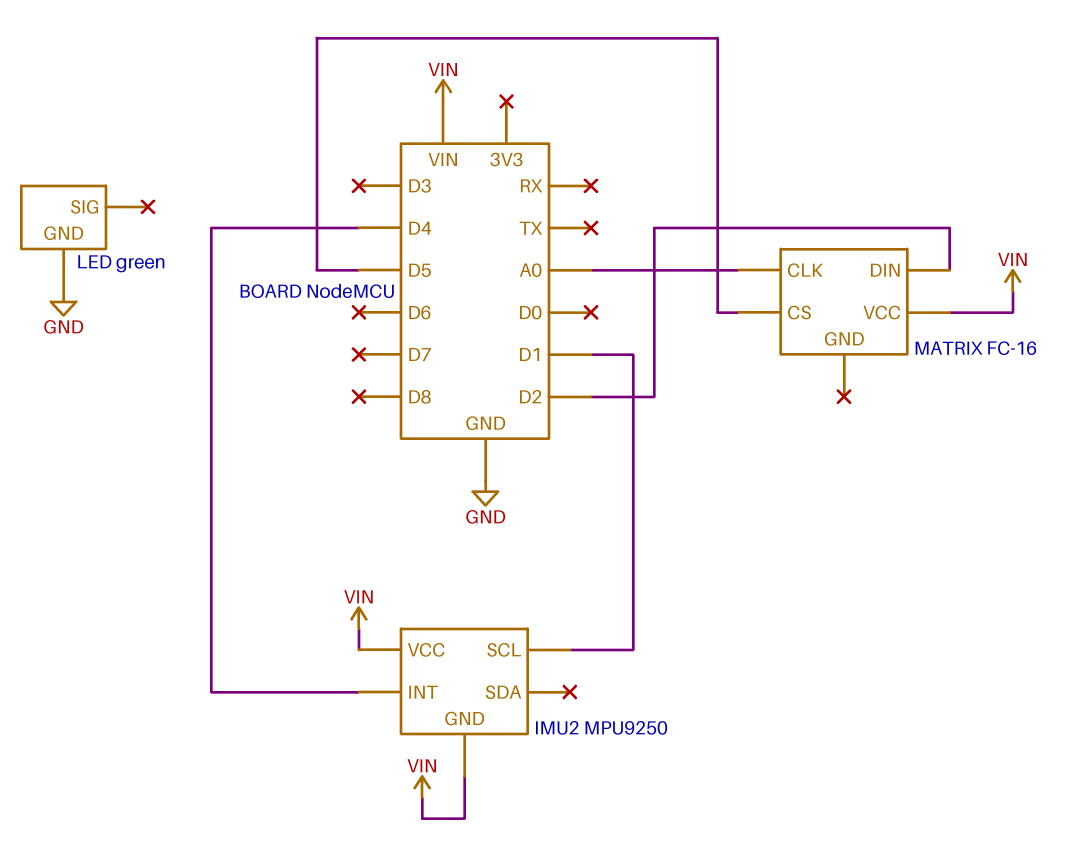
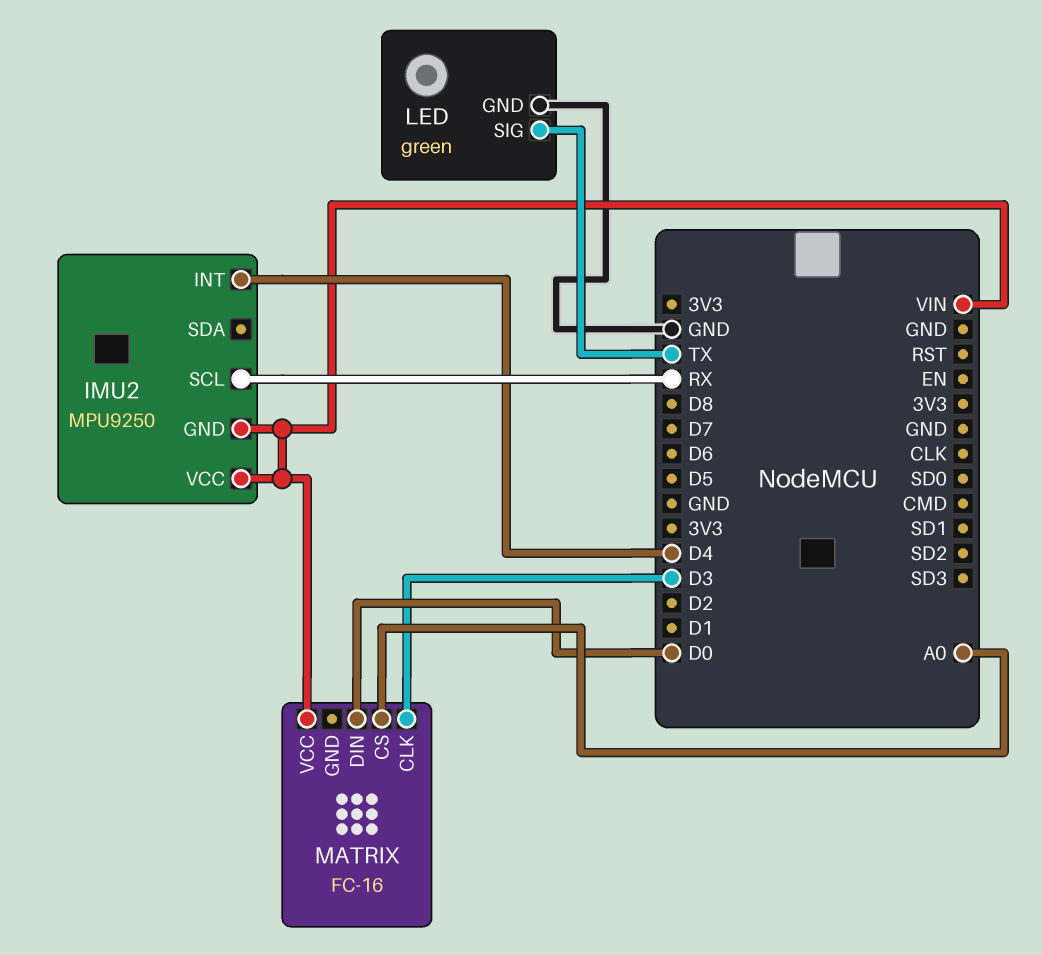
IMU2 pin SCL: D1 -> RX
LED pin SIG: none -> TX
MATRIX pin CLK: A0 -> D3
MATRIX pin CS: D5 -> A0
MATRIX pin DIN: D2 -> D0

